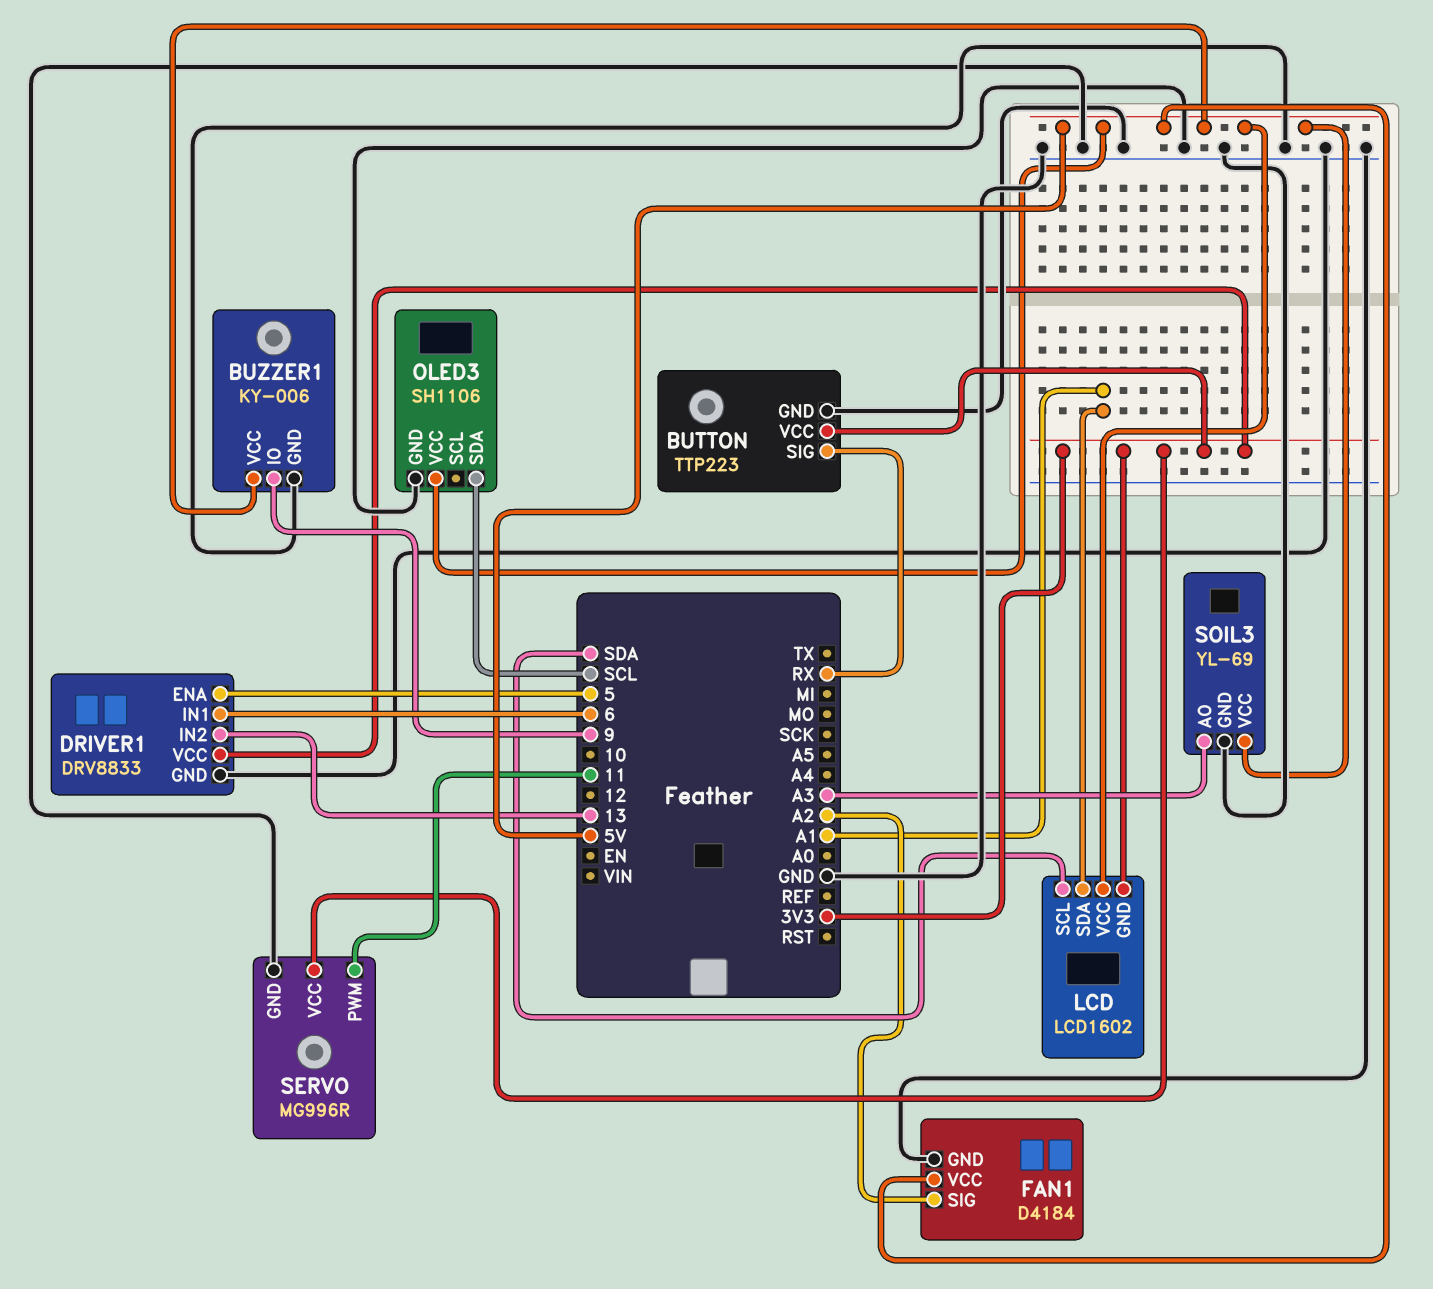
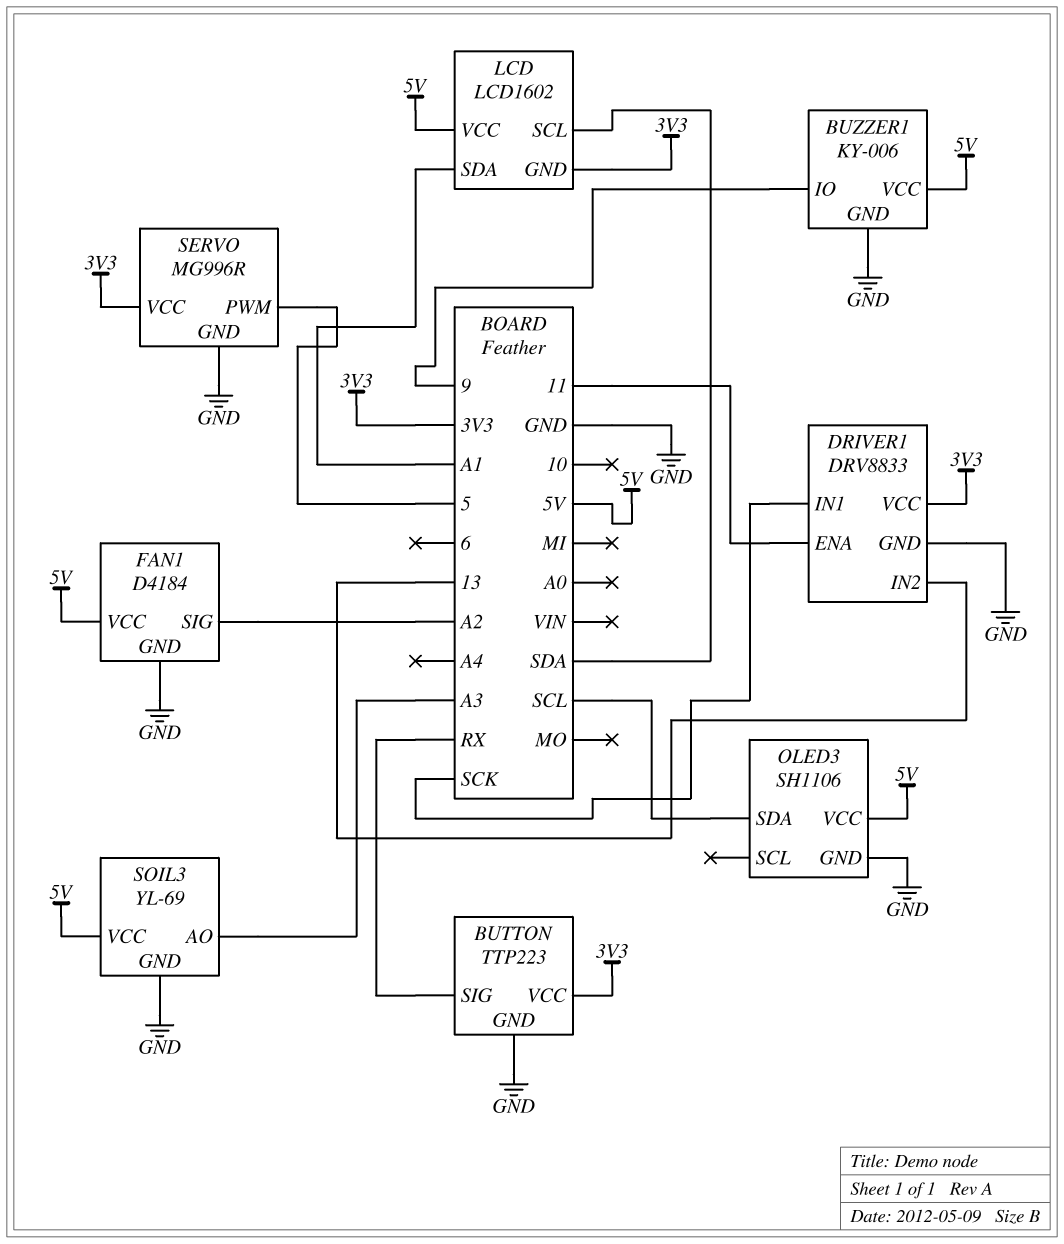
DRIVER1 pin ENA: 5 -> 11
DRIVER1 pin IN1: 6 -> SCK
SERVO pin PWM: 11 -> 5

